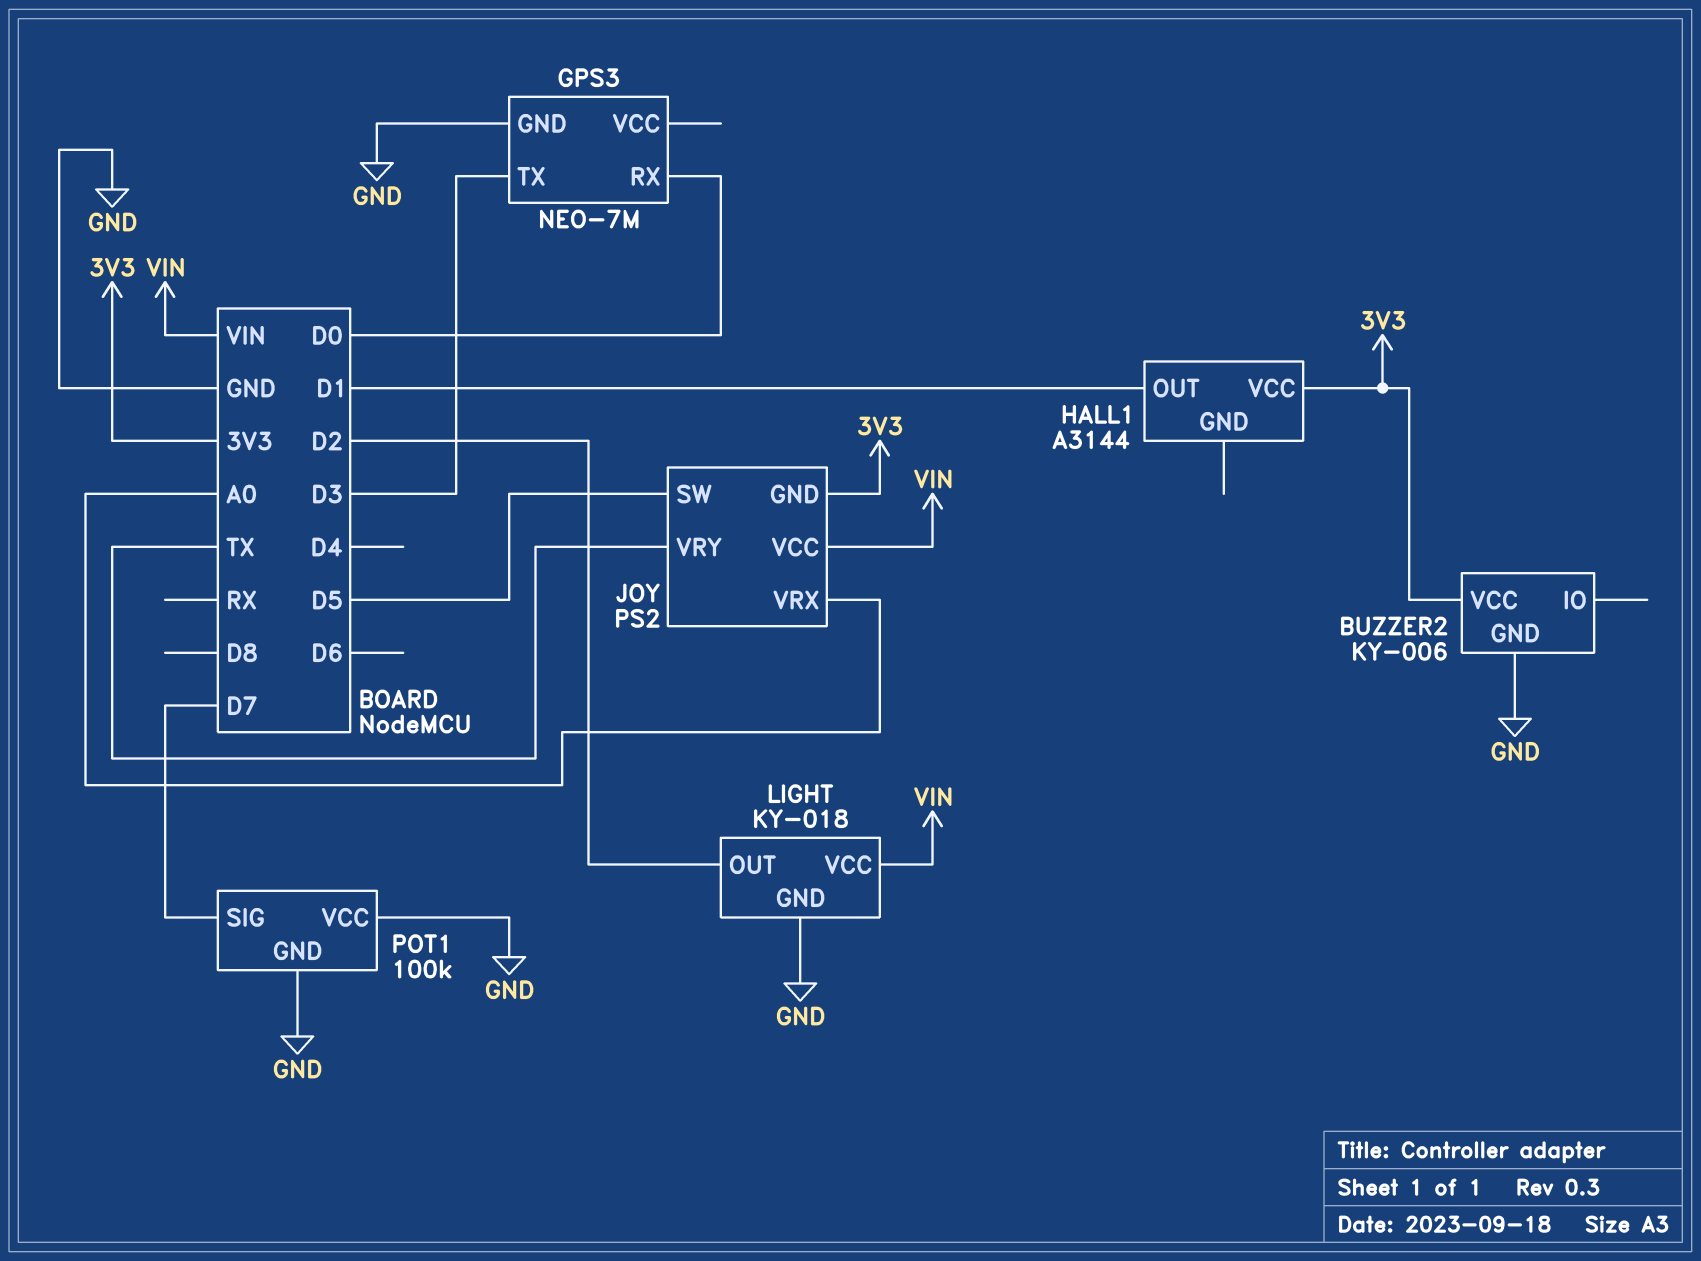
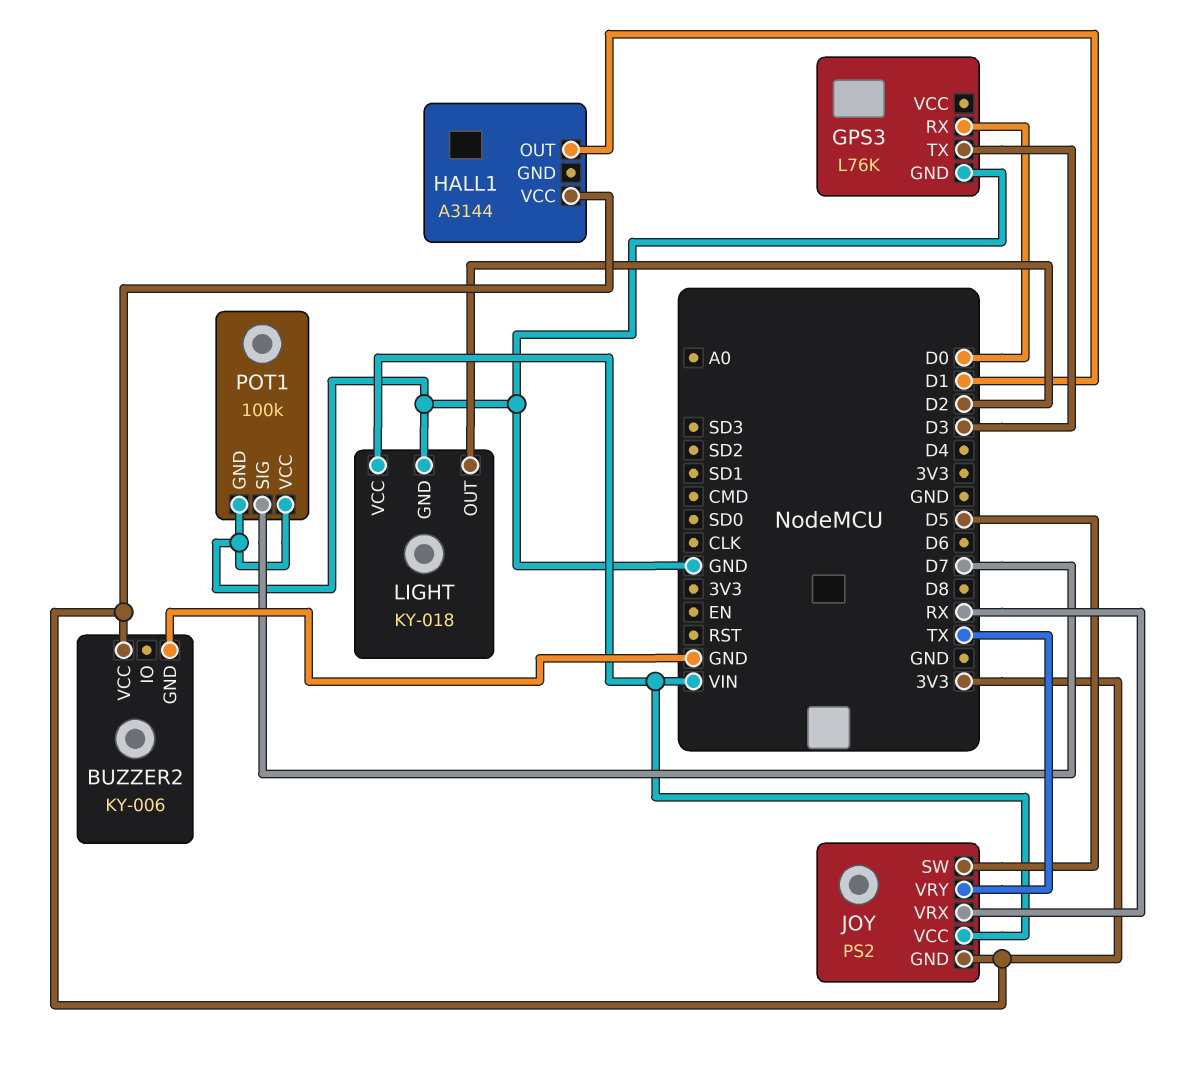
GPS3: NEO-7M -> L76K
JOY pin VRX: A0 -> RX

